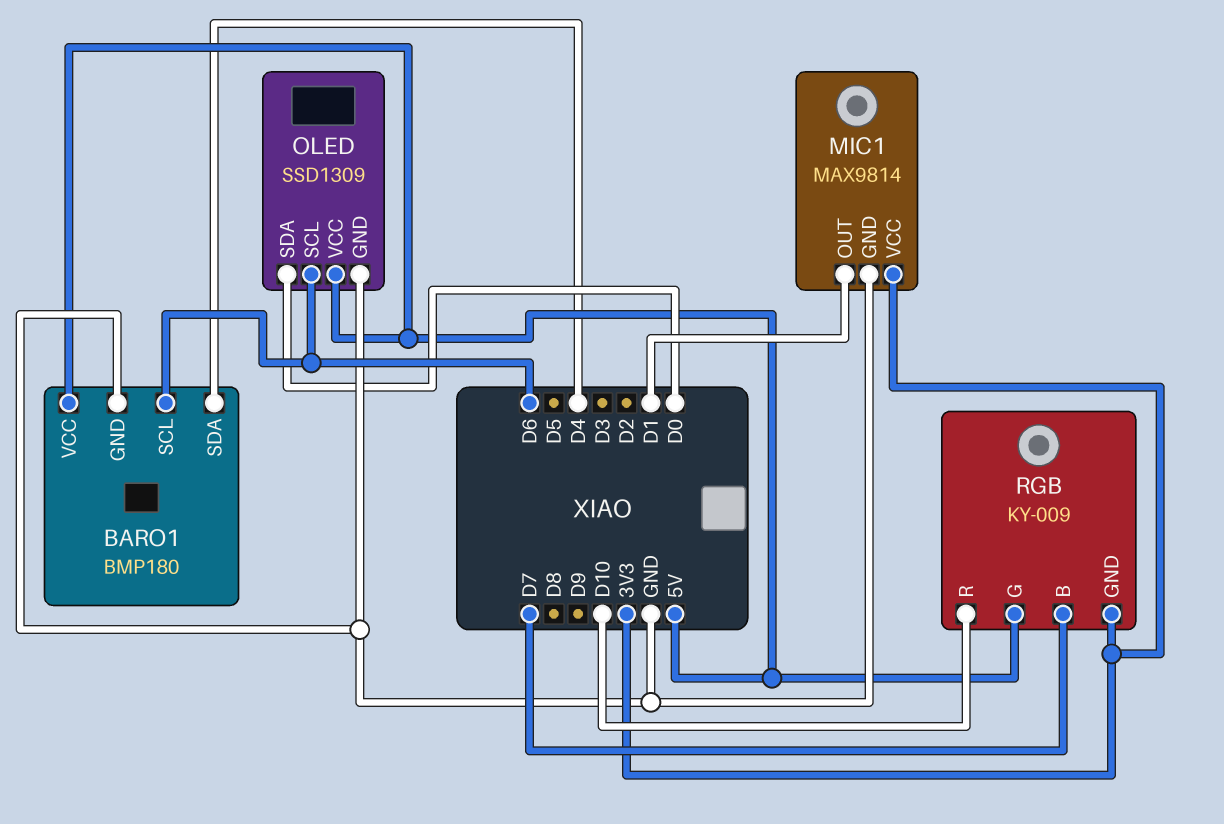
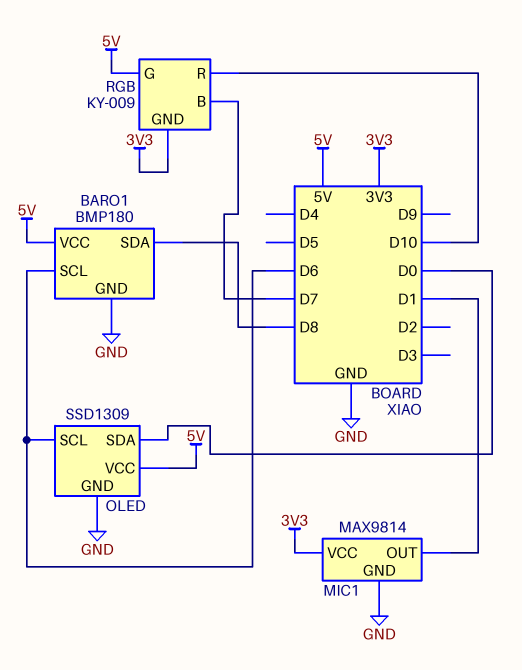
BARO1 pin SDA: D4 -> D8

